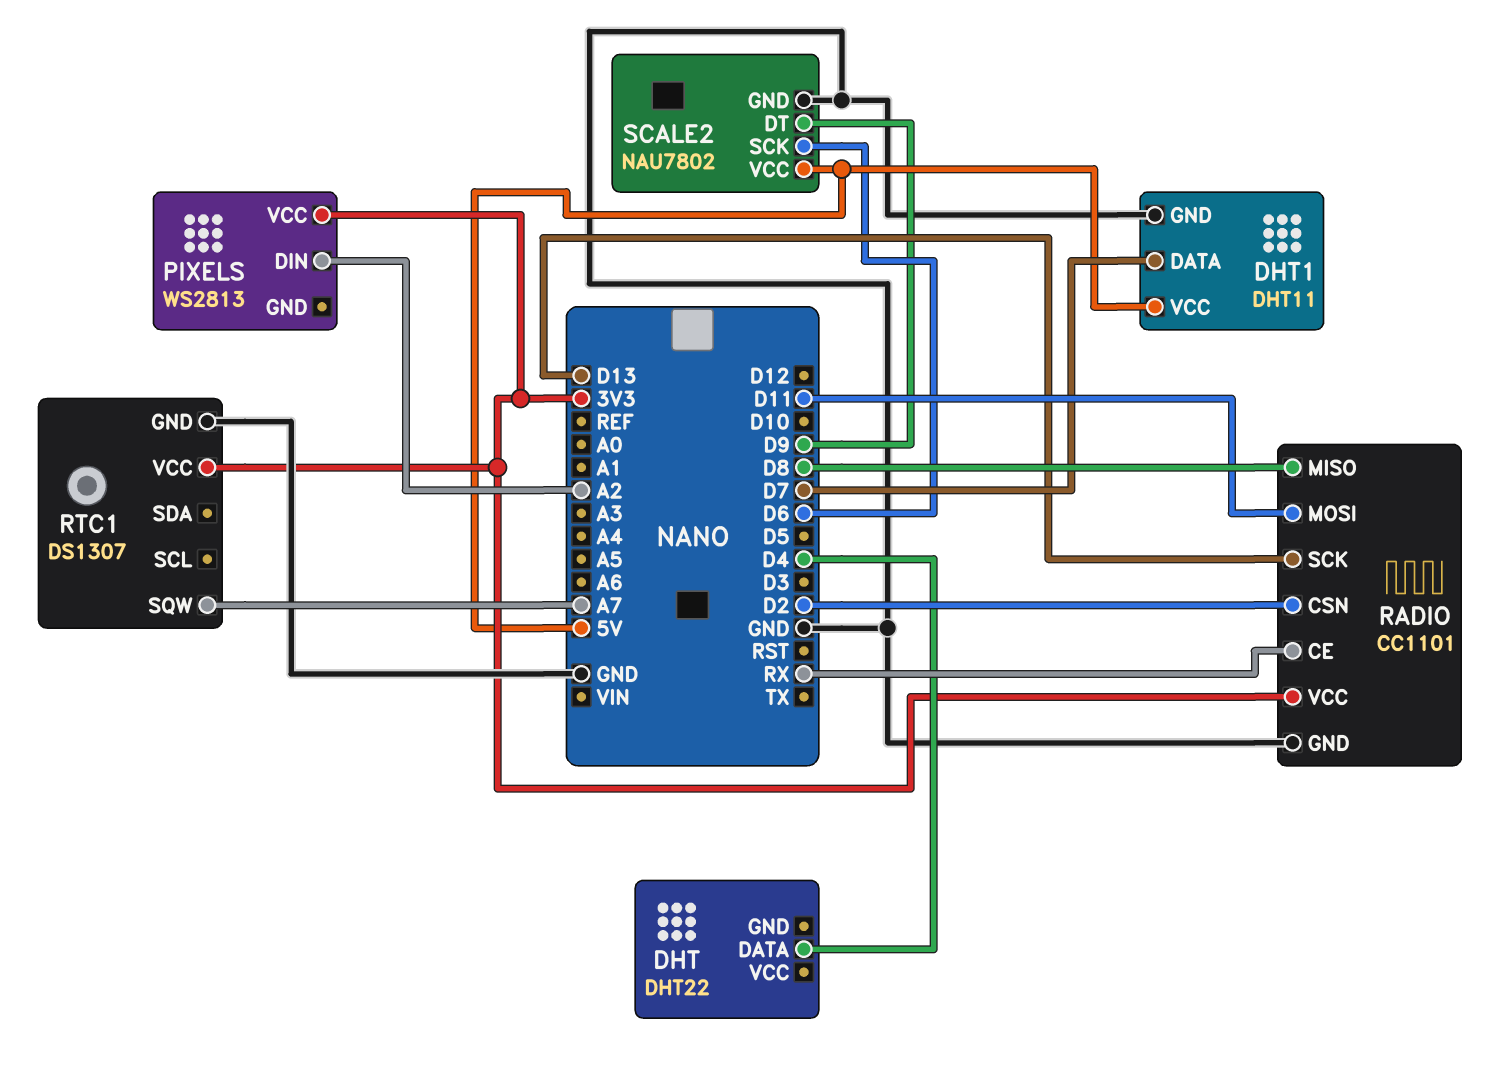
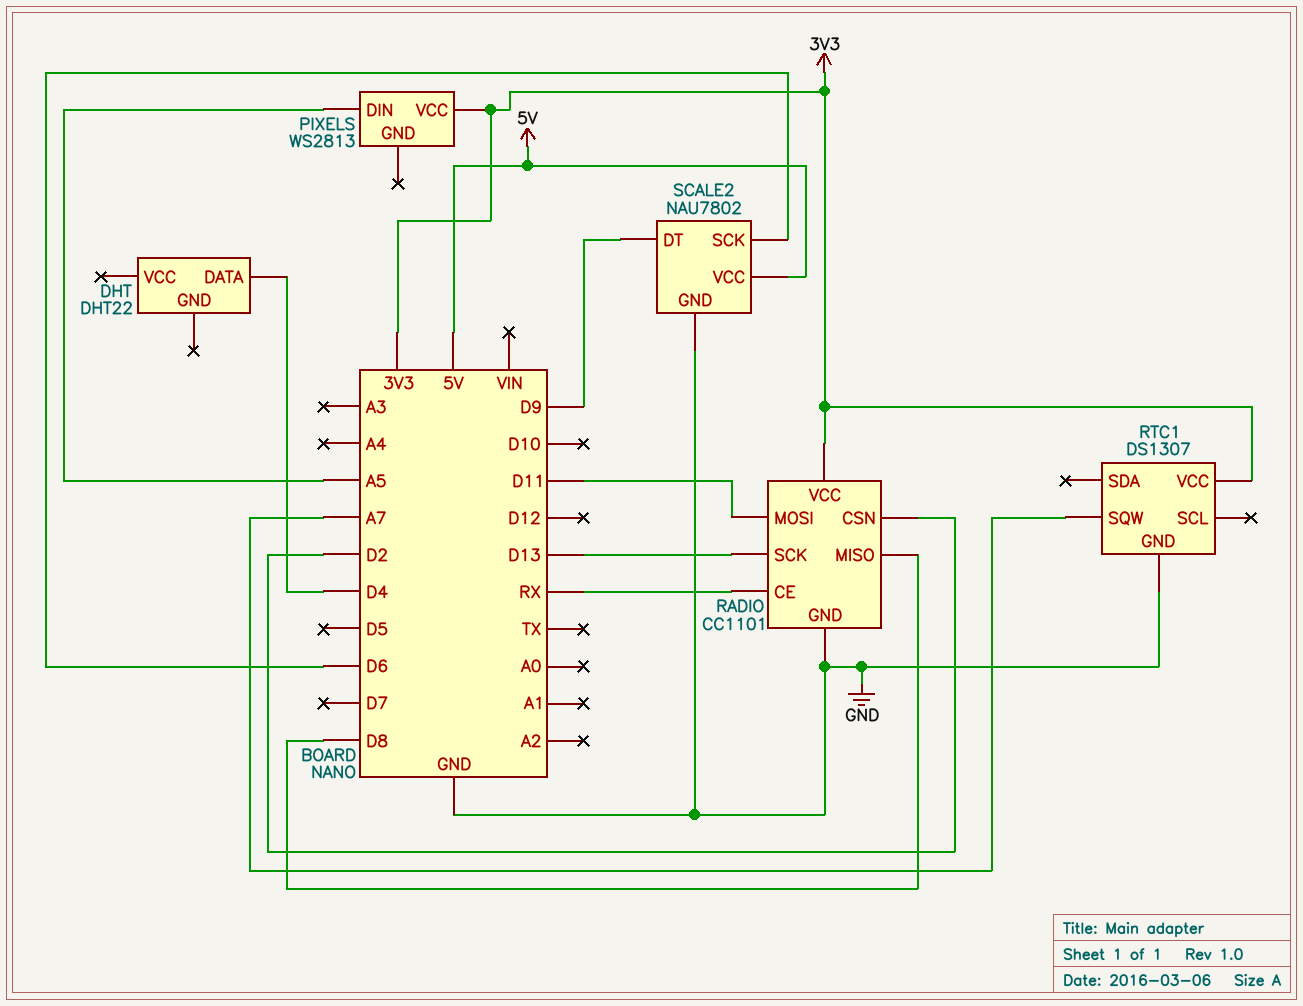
DHT1: DHT11 -> none
DHT1 pin DATA: D7 -> none
DHT1 pin GND: GND -> none
DHT1 pin VCC: 5V -> none
PIXELS pin DIN: A2 -> A5

